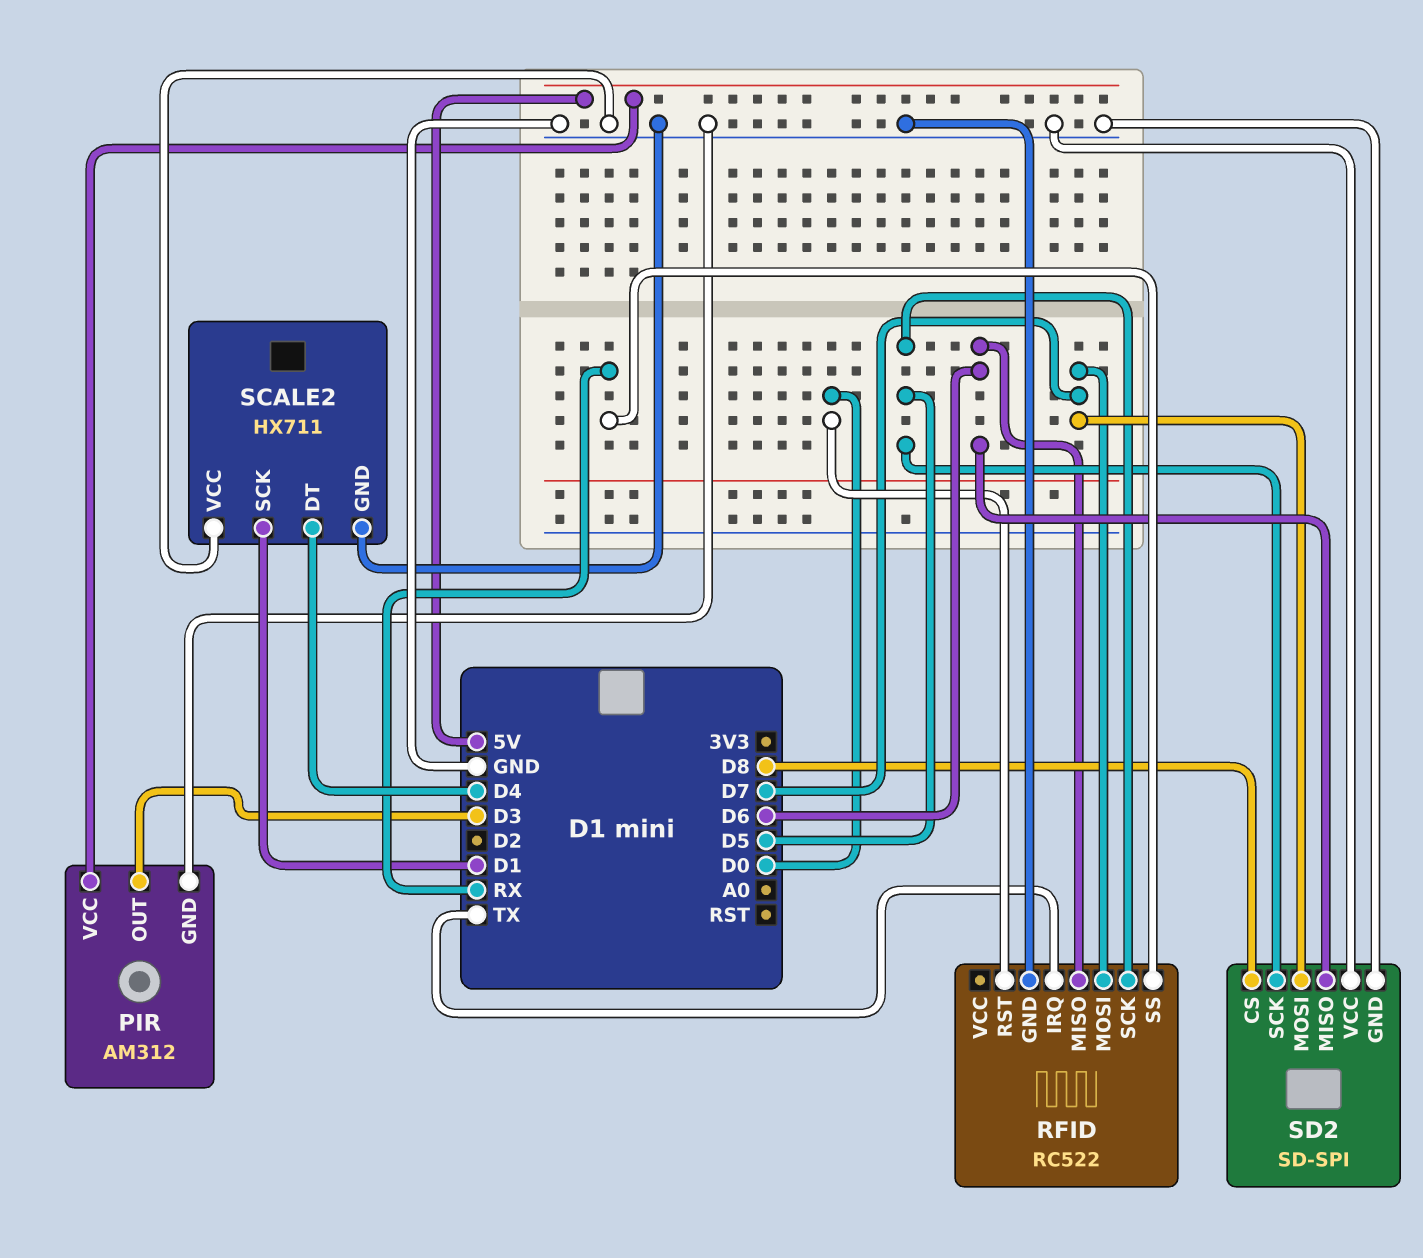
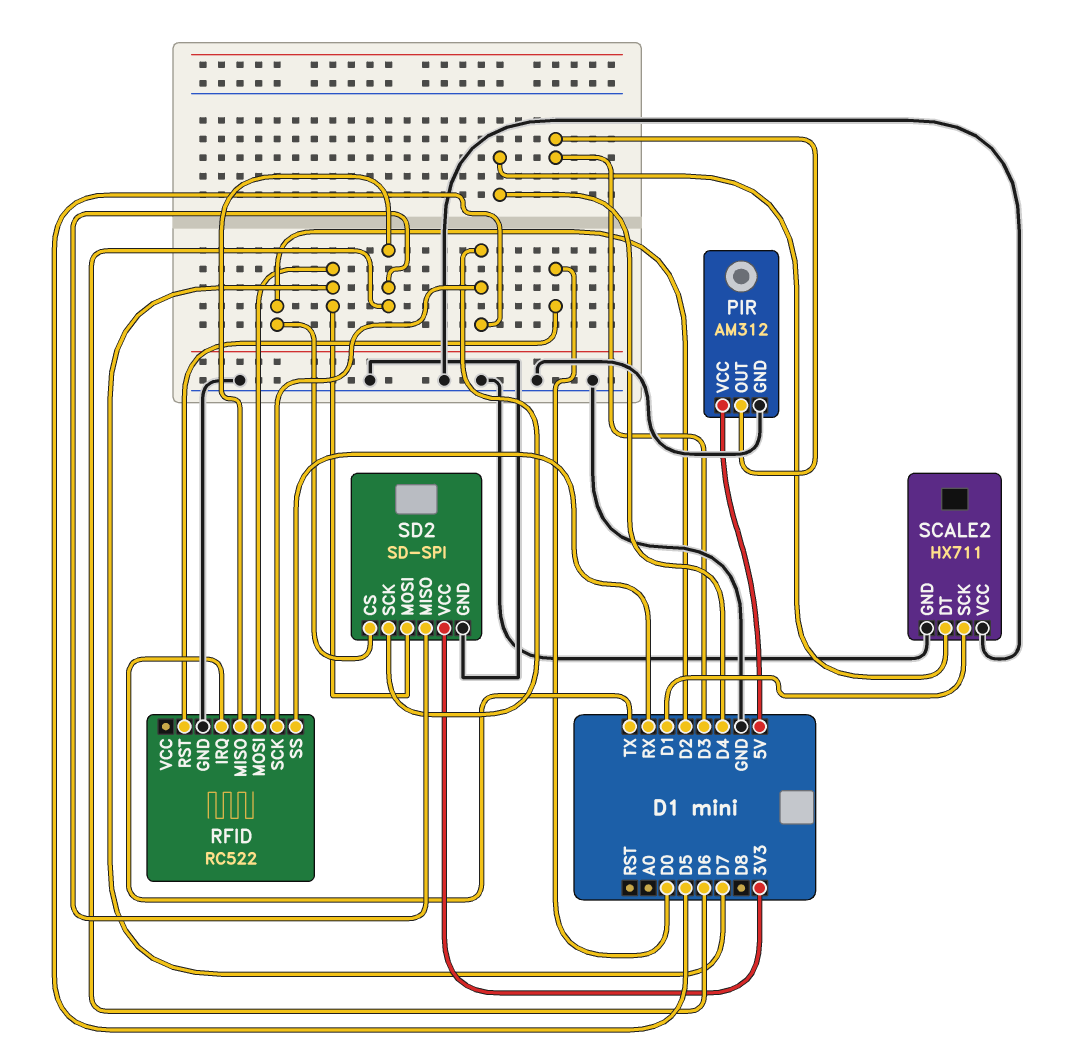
SD2 pin CS: D8 -> D2
SD2 pin VCC: GND -> 3V3

